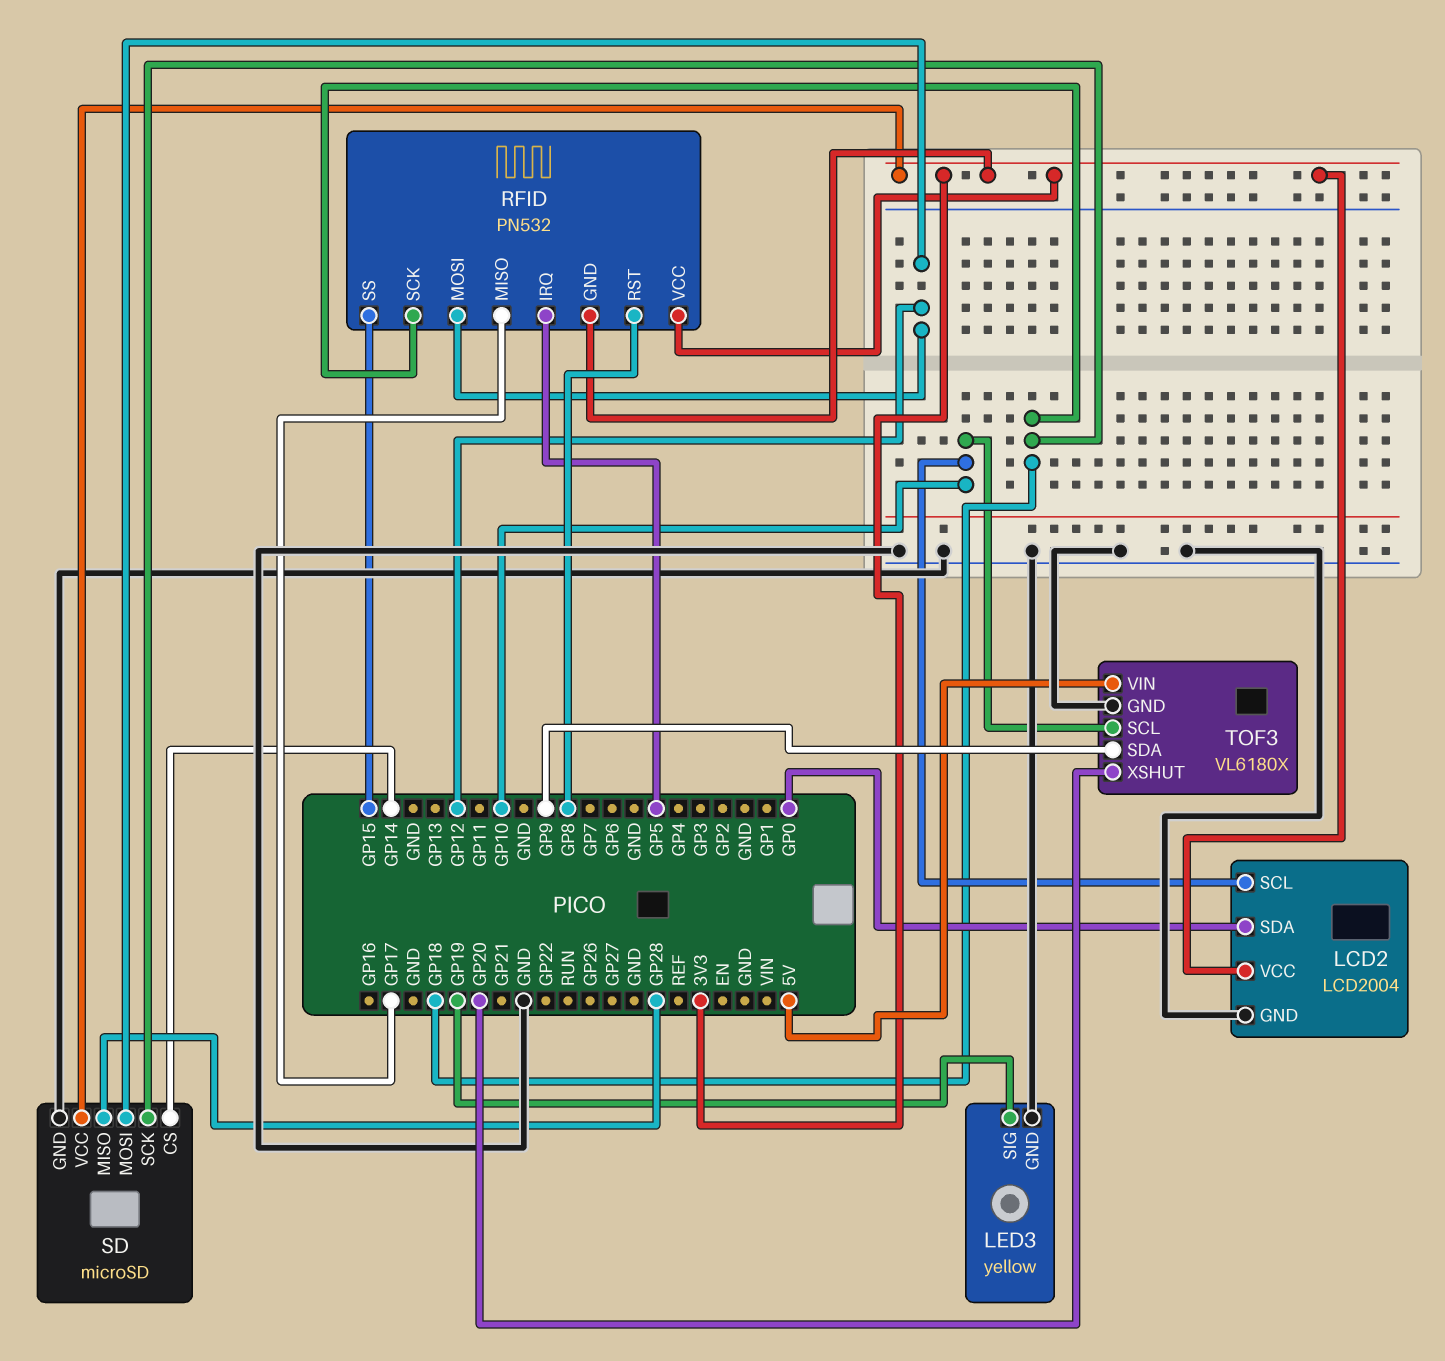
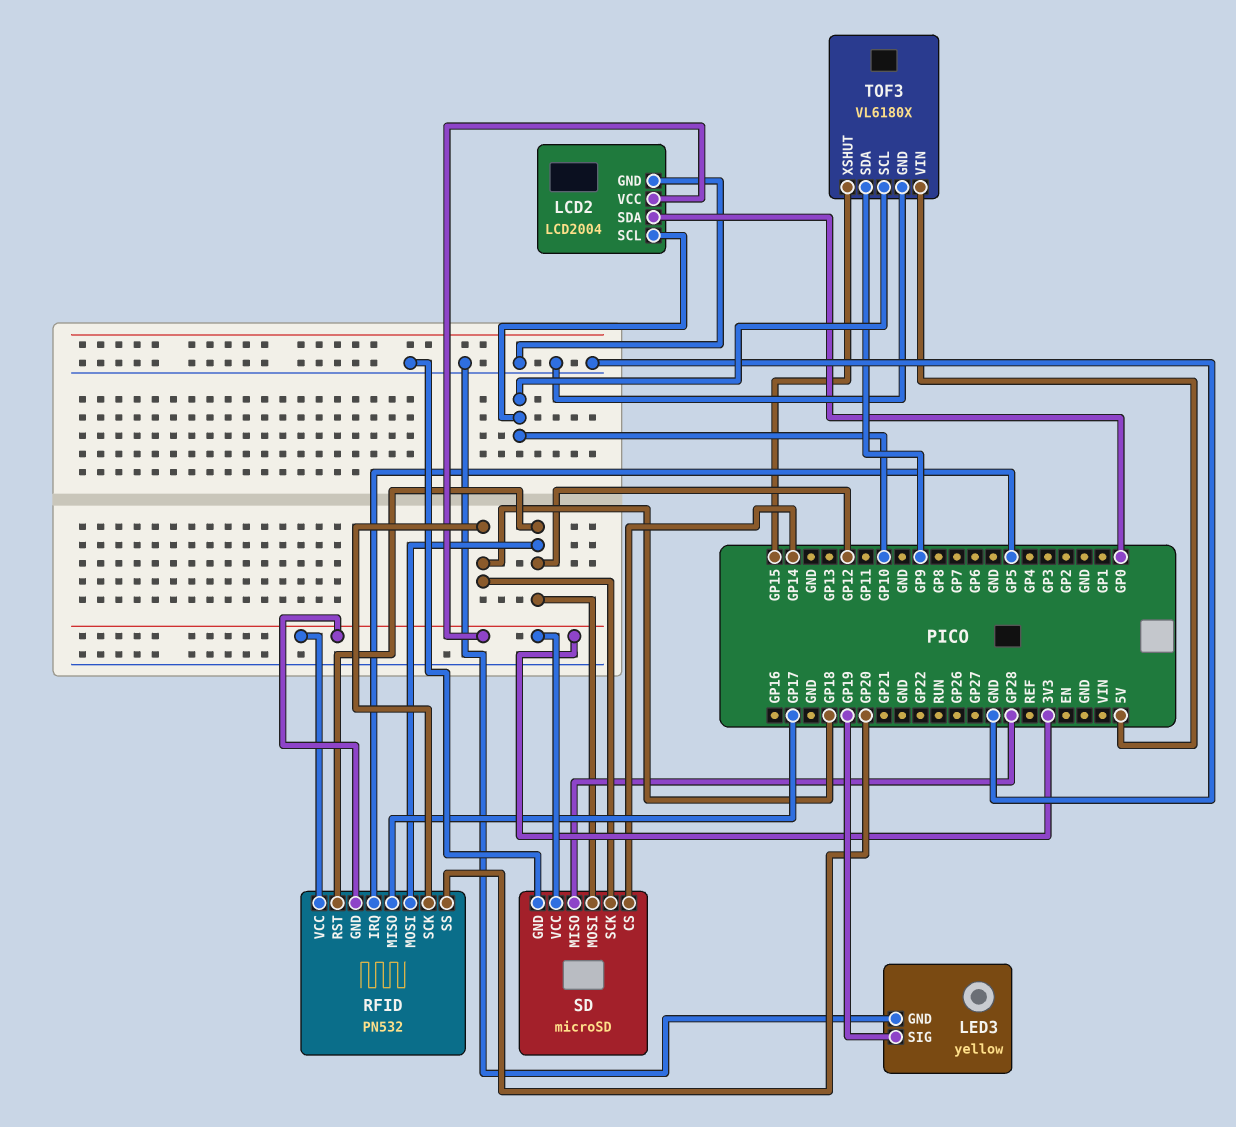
RFID pin RST: GP8 -> GP12
RFID pin SS: GP15 -> GP20
TOF3 pin XSHUT: GP20 -> GP15

